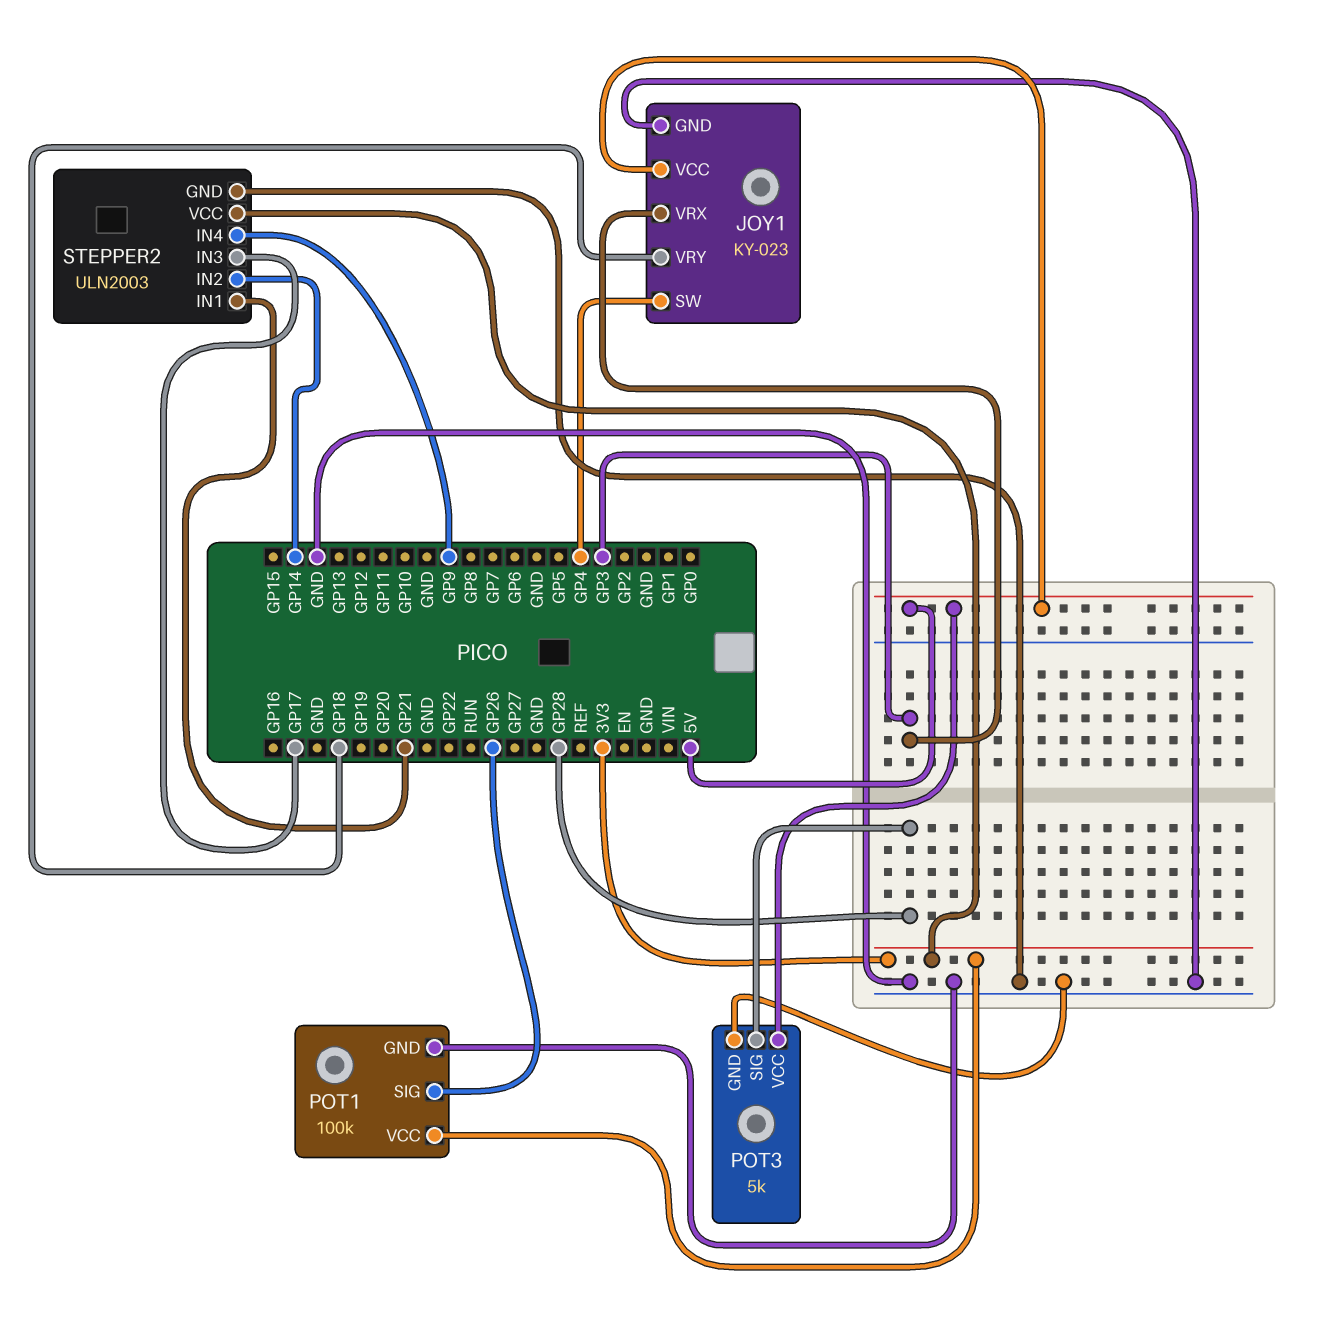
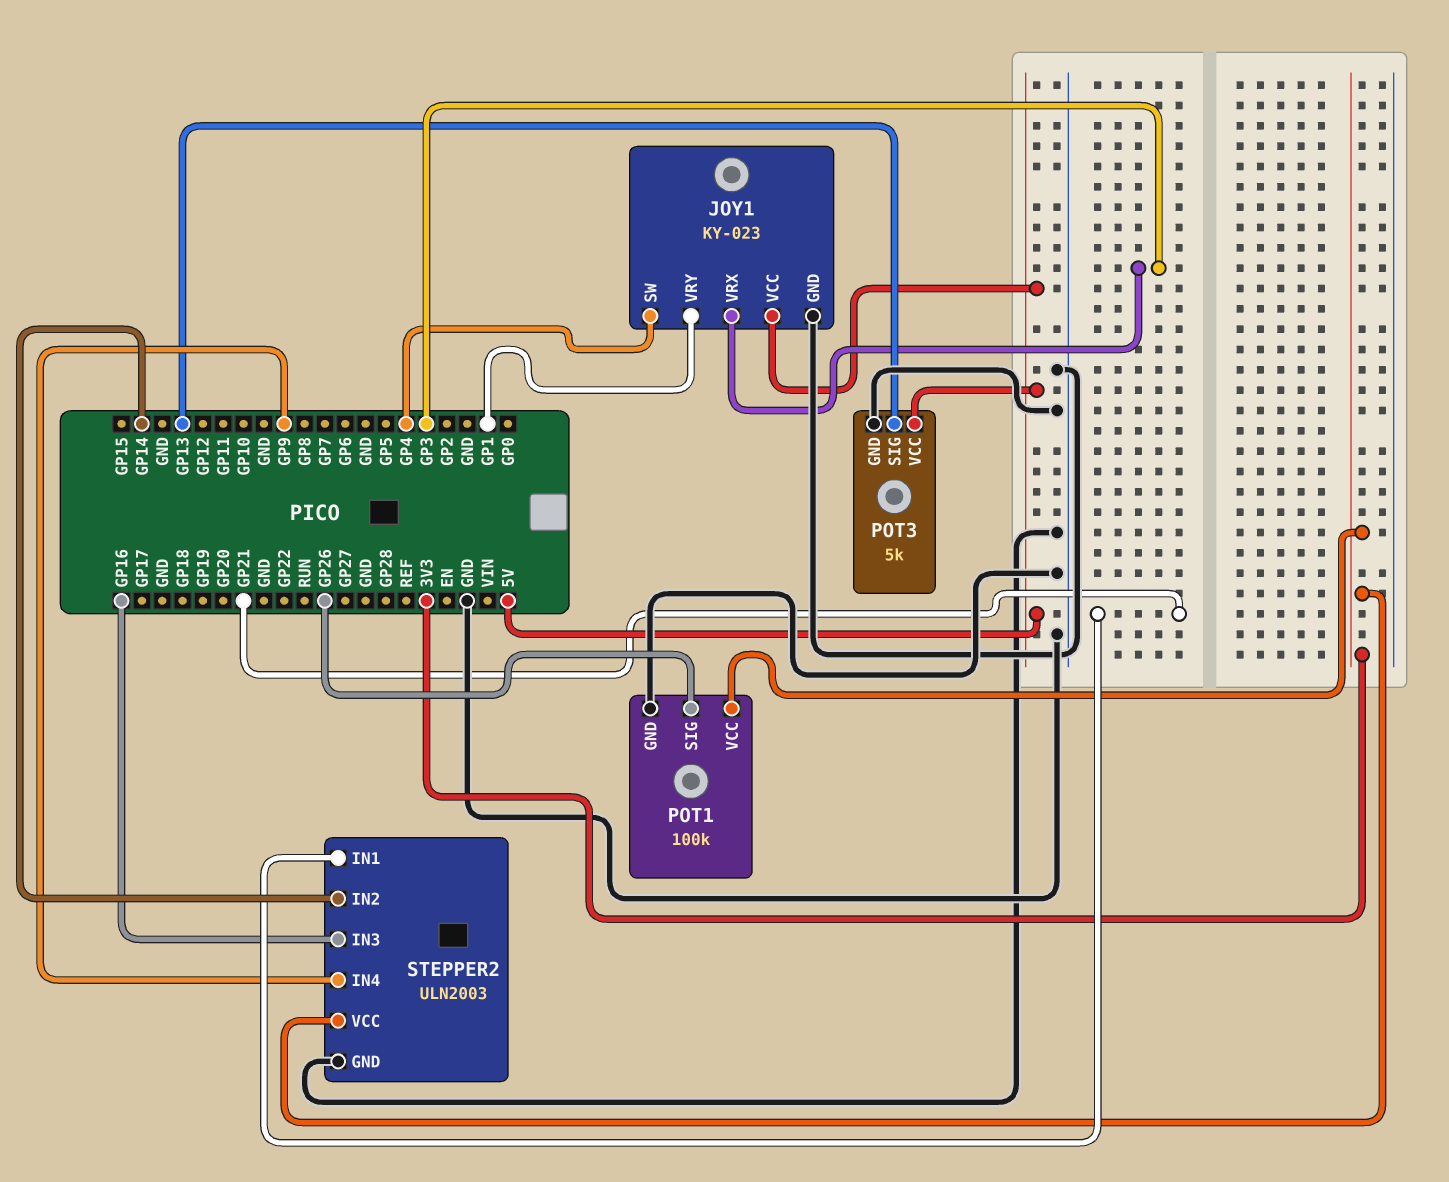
JOY1 pin VRY: GP18 -> GP1
POT3 pin SIG: GP28 -> GP13
STEPPER2 pin IN3: GP17 -> GP16

